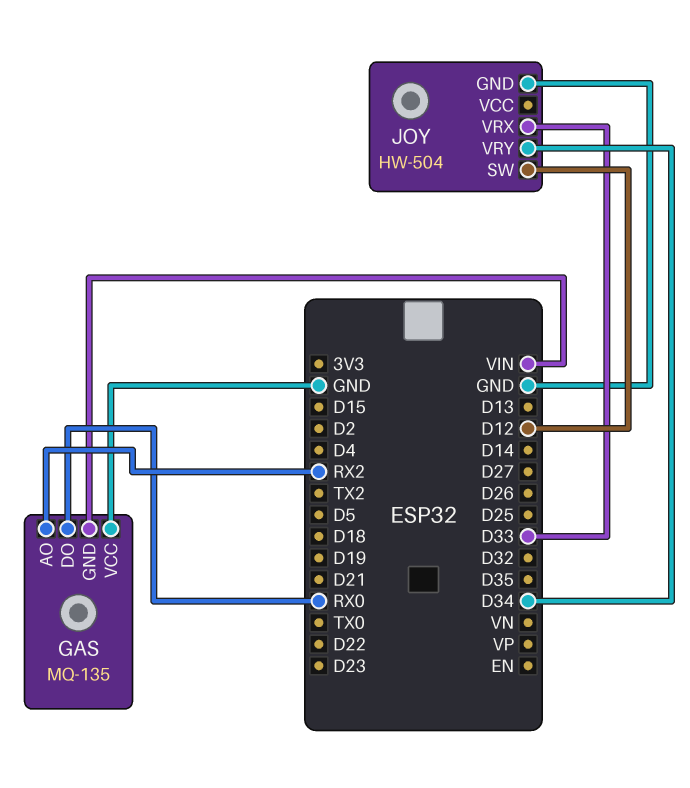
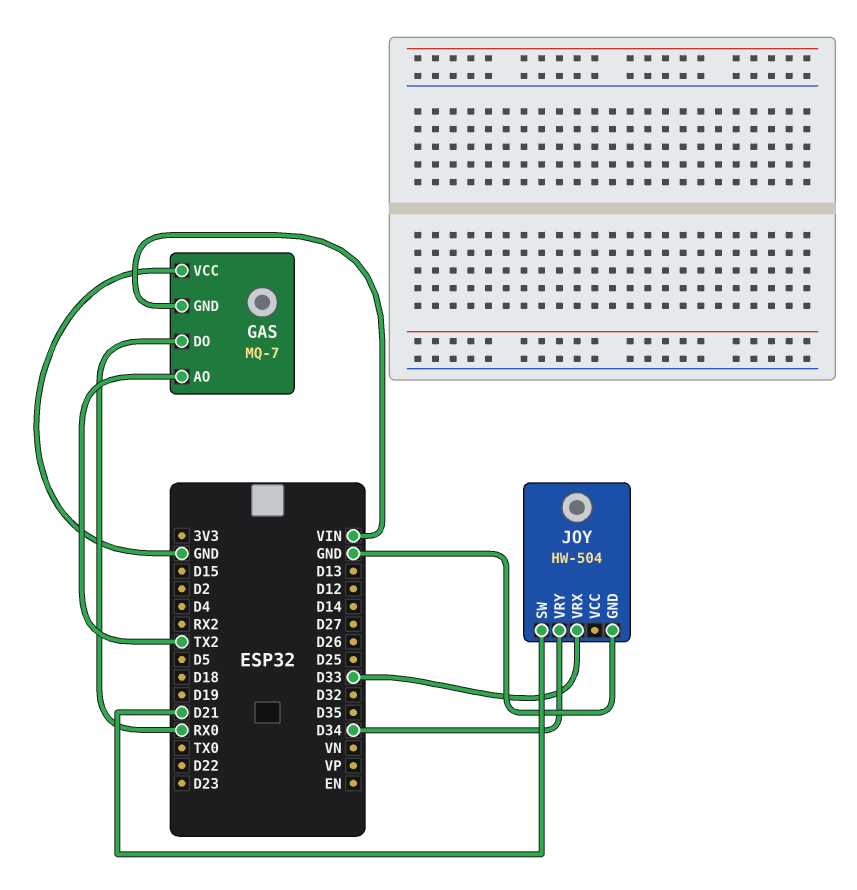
GAS: MQ-135 -> MQ-7
GAS pin AO: RX2 -> TX2
JOY pin SW: D12 -> D21

